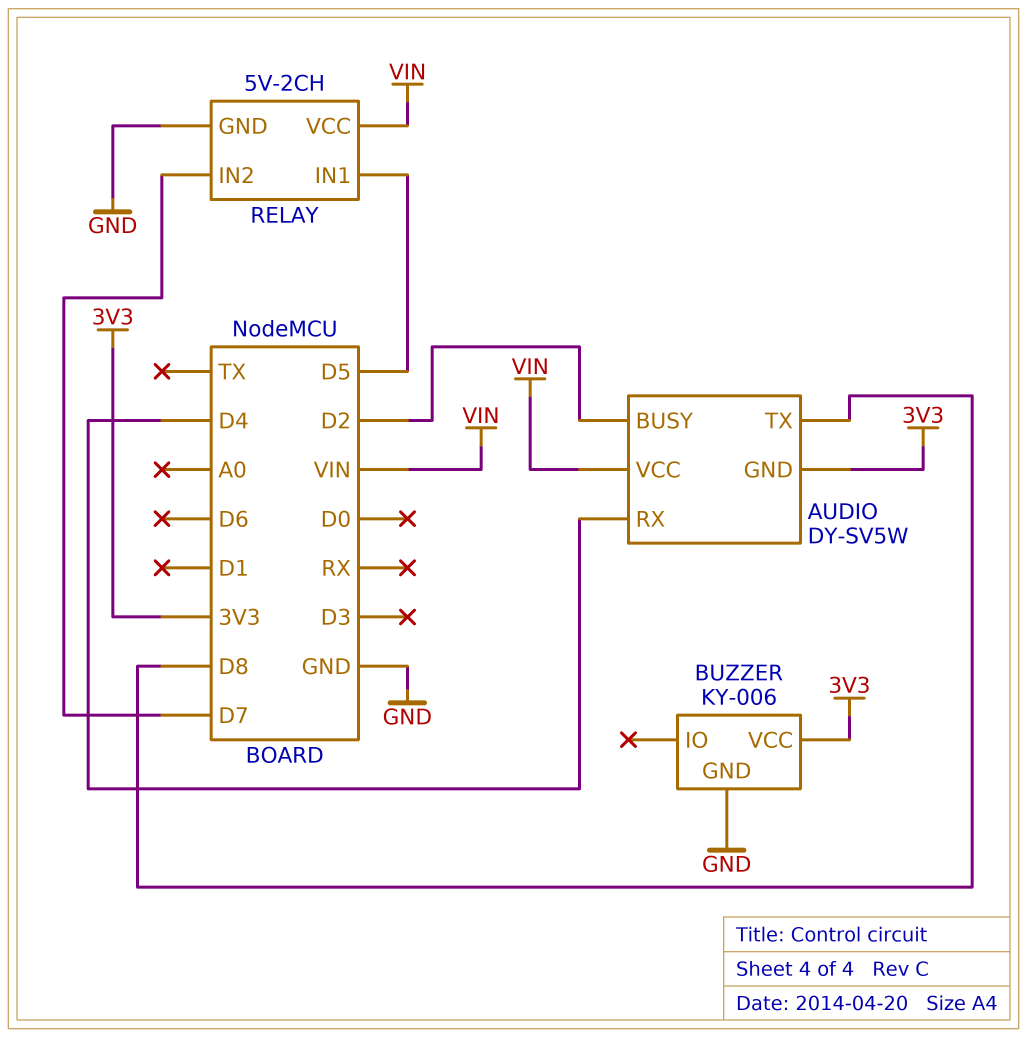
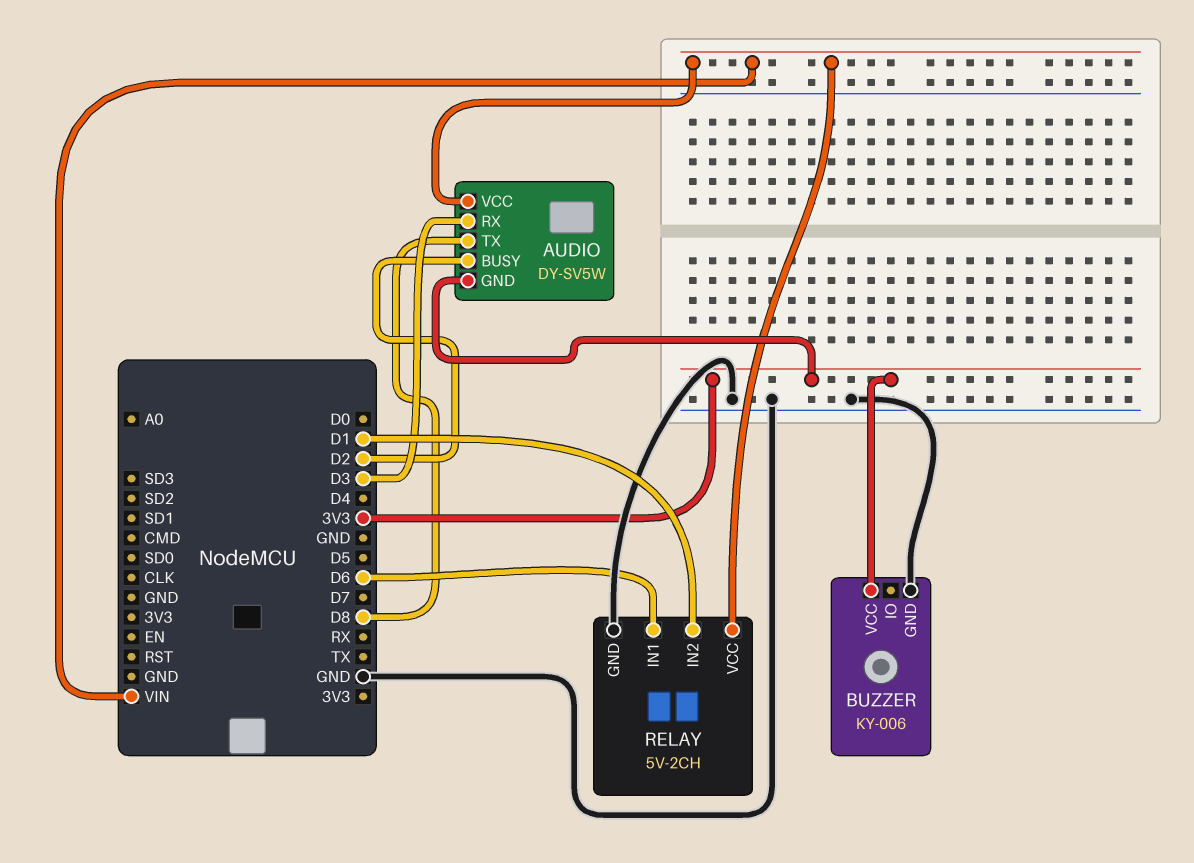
AUDIO pin RX: D4 -> D3
RELAY pin IN1: D5 -> D6
RELAY pin IN2: D7 -> D1

